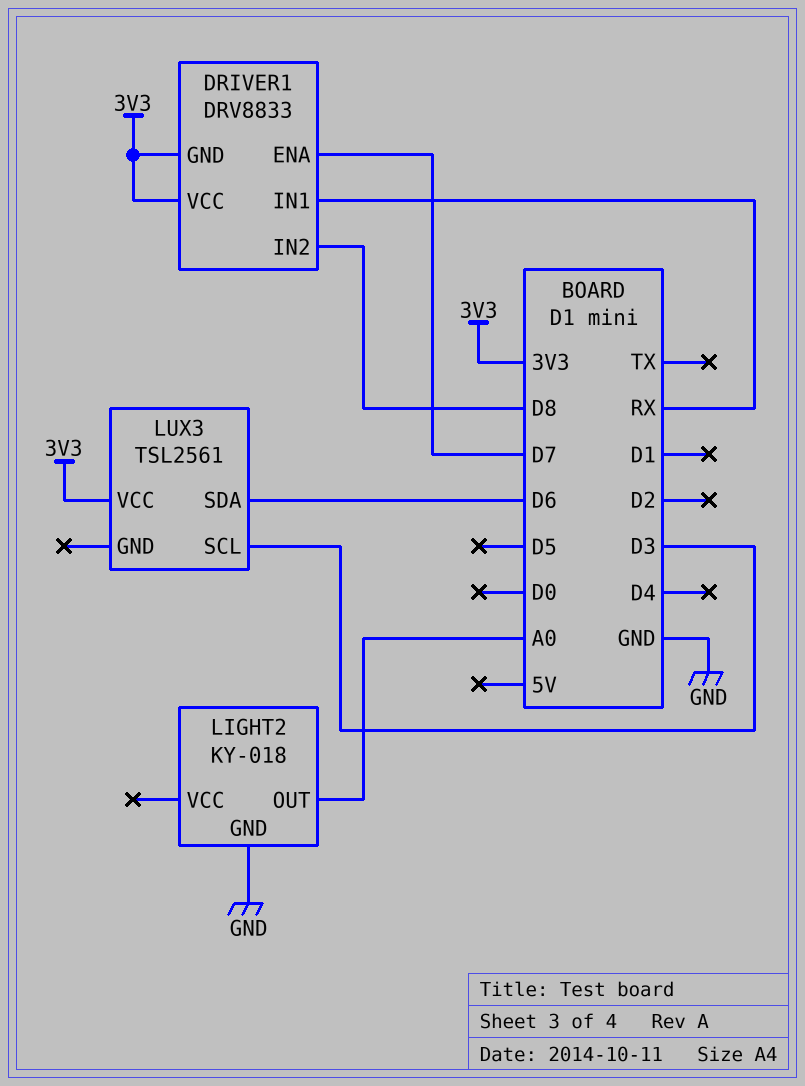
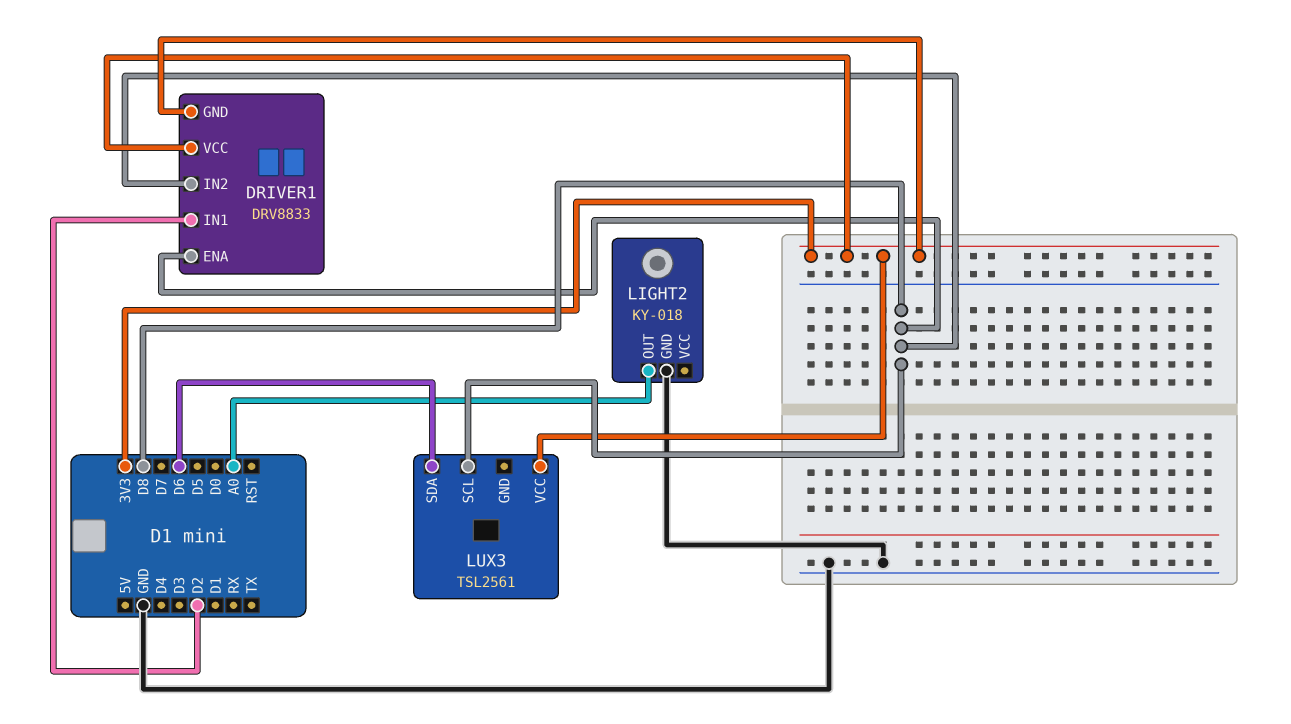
DRIVER1 pin ENA: D7 -> D8
DRIVER1 pin IN1: RX -> D2
LUX3 pin SCL: D3 -> D8

